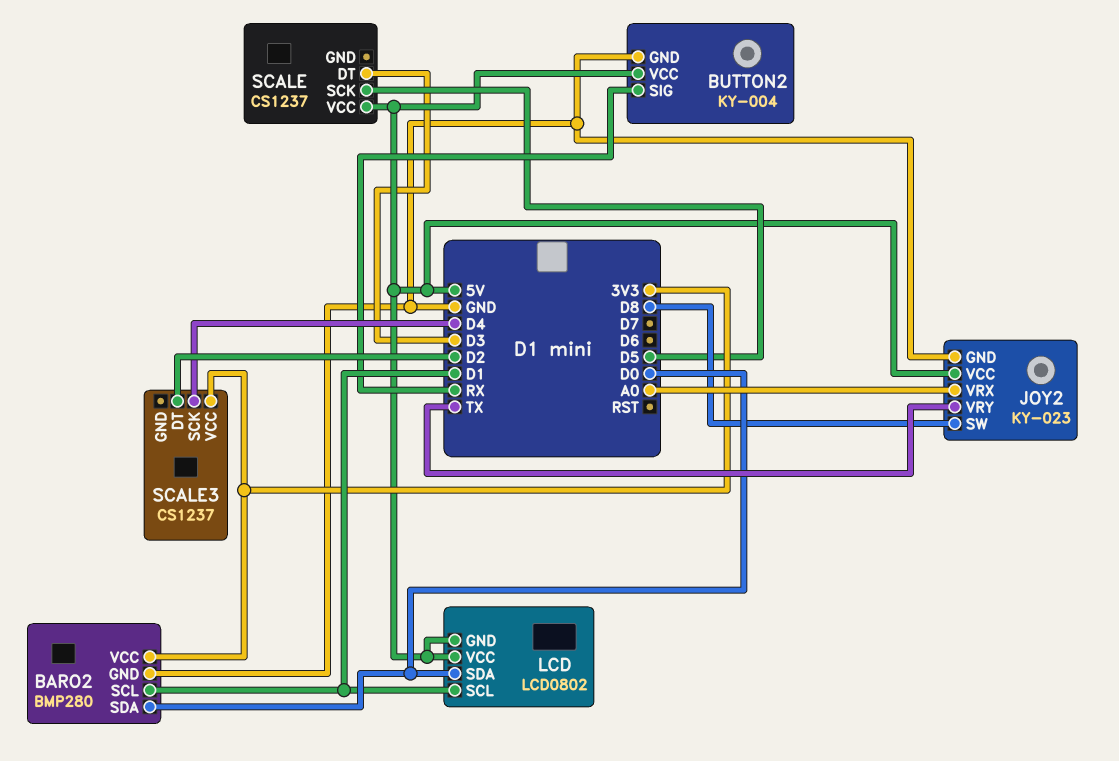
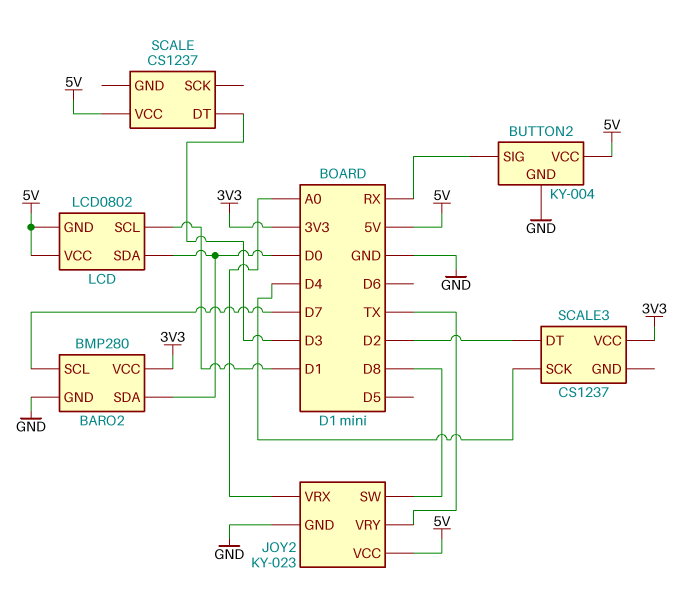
BARO2 pin SCL: D1 -> D7
SCALE pin SCK: D5 -> none

